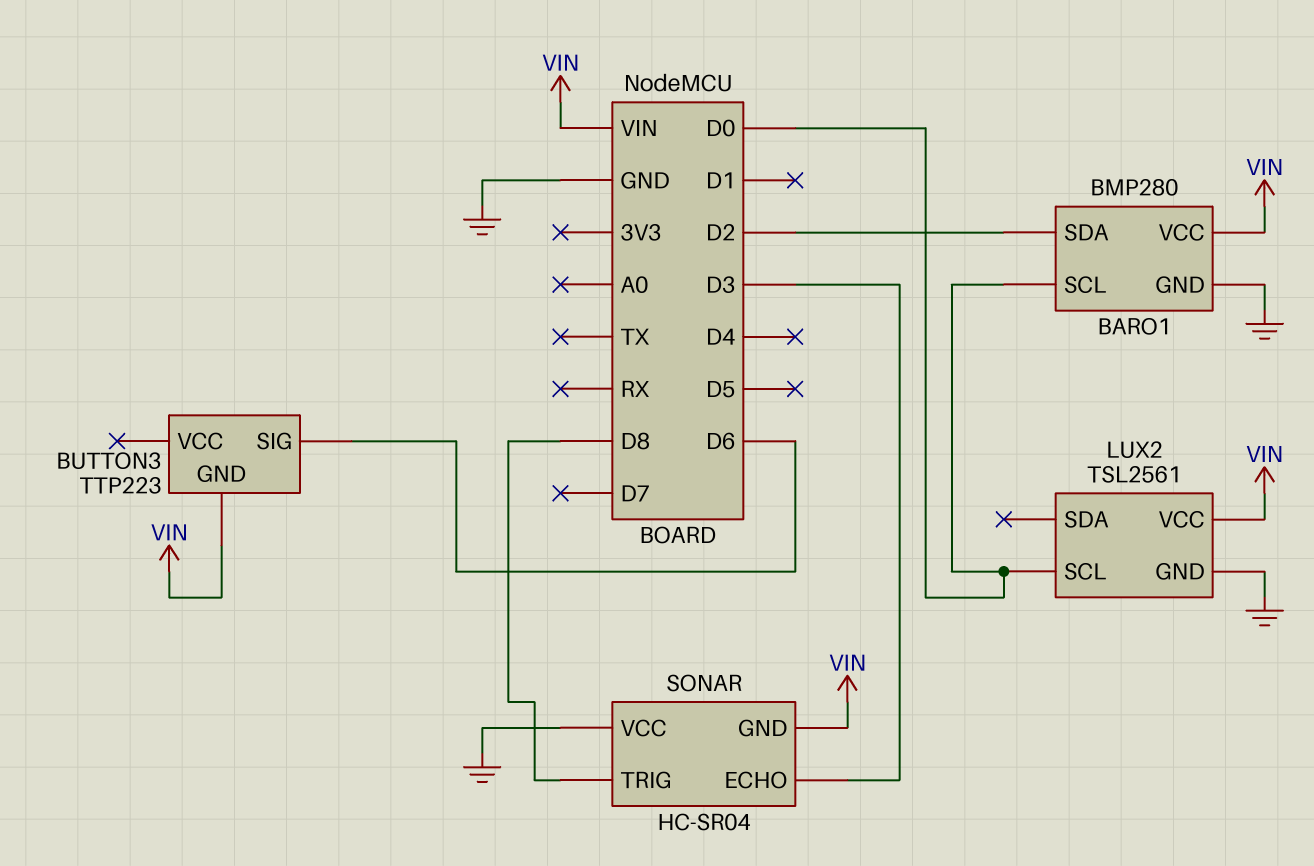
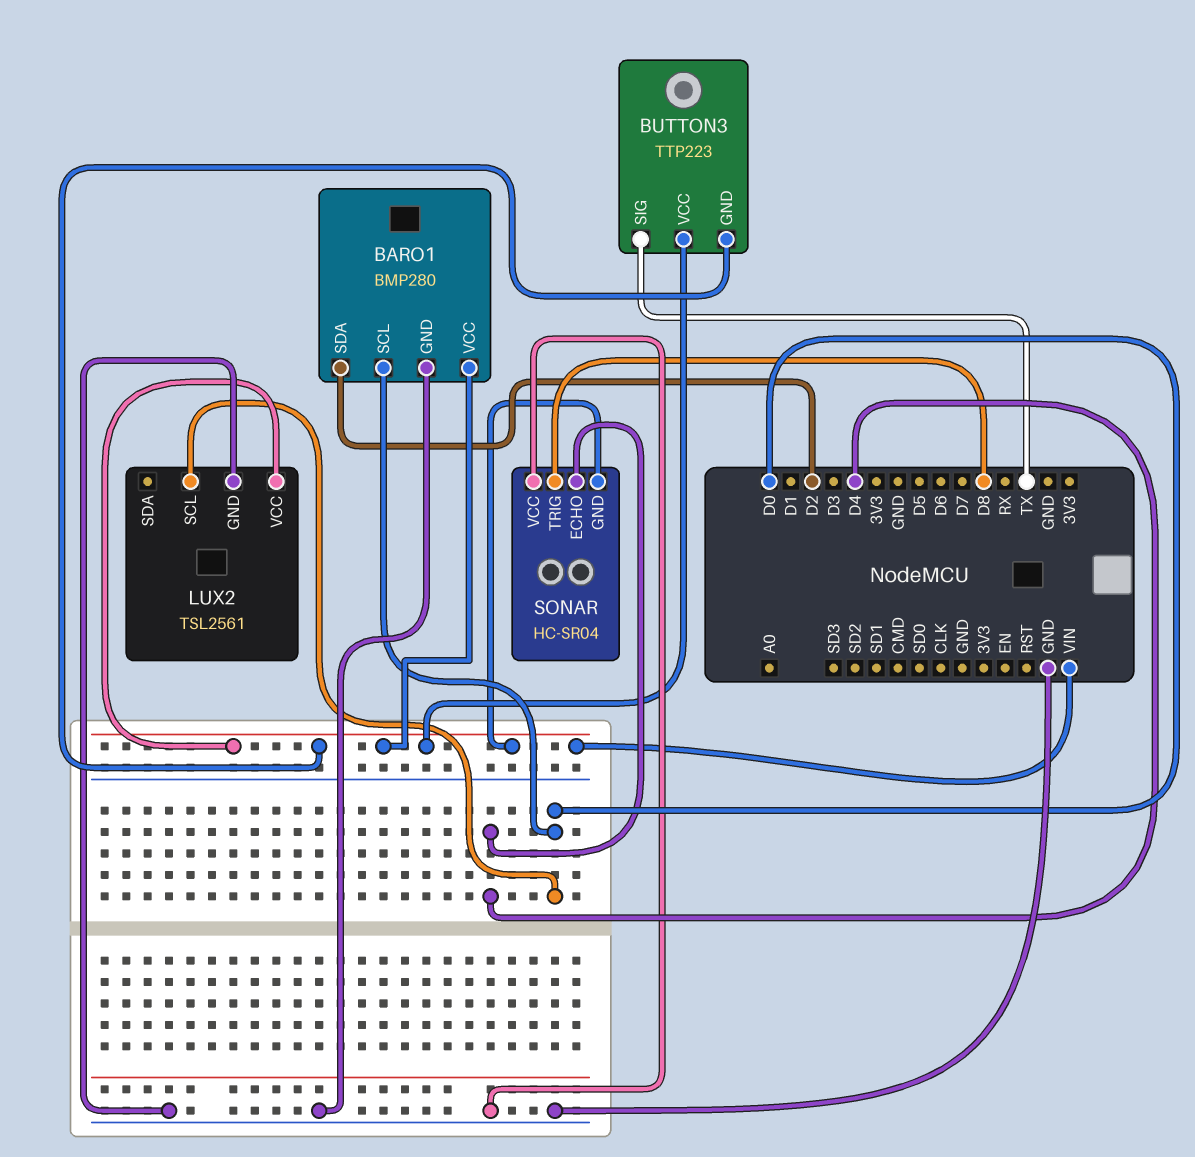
BUTTON3 pin SIG: D6 -> TX
BUTTON3 pin VCC: none -> VIN
SONAR pin ECHO: D3 -> D4

